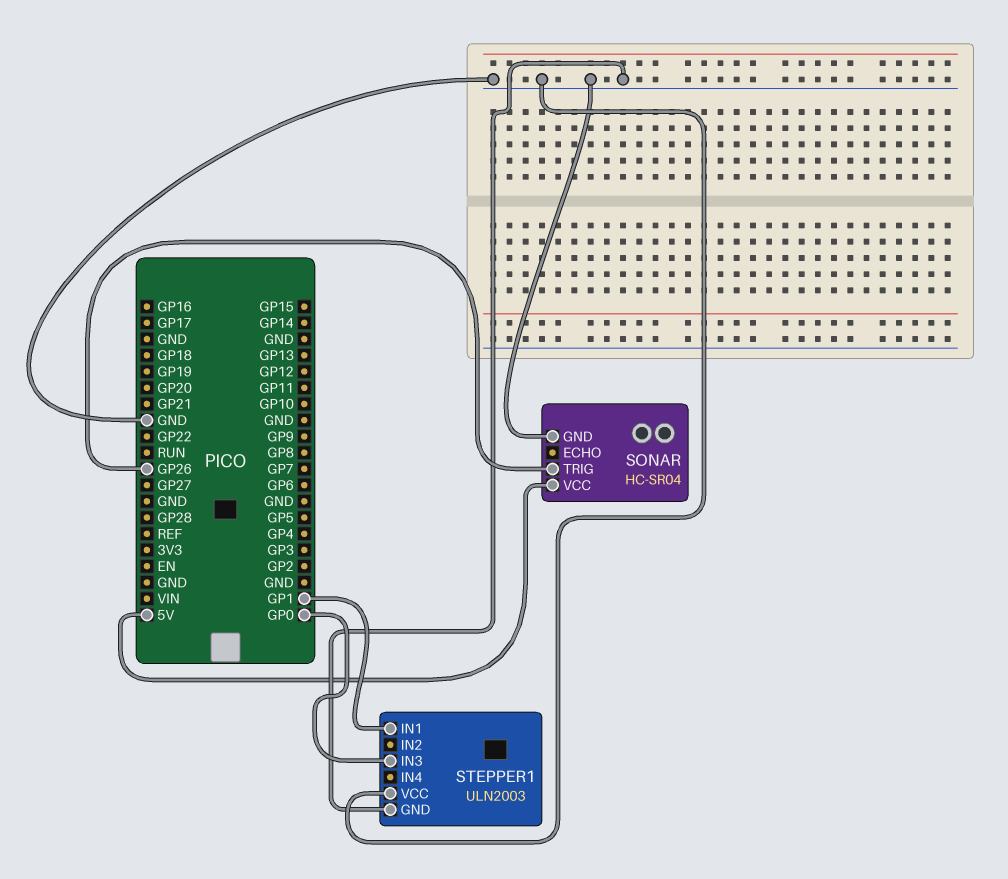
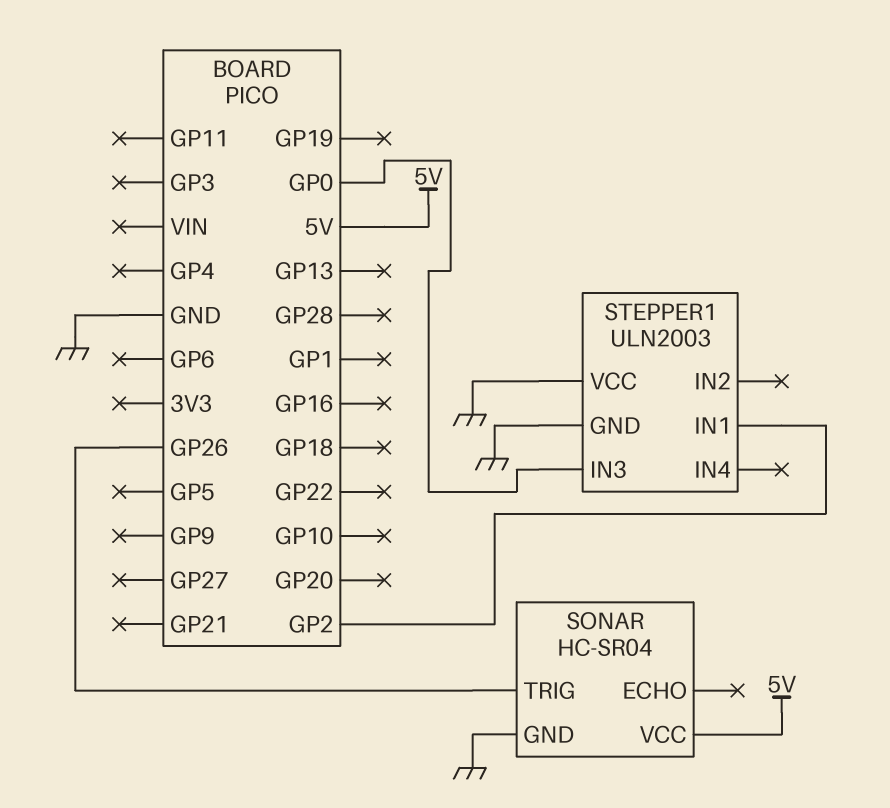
STEPPER1 pin IN1: GP1 -> GP2

